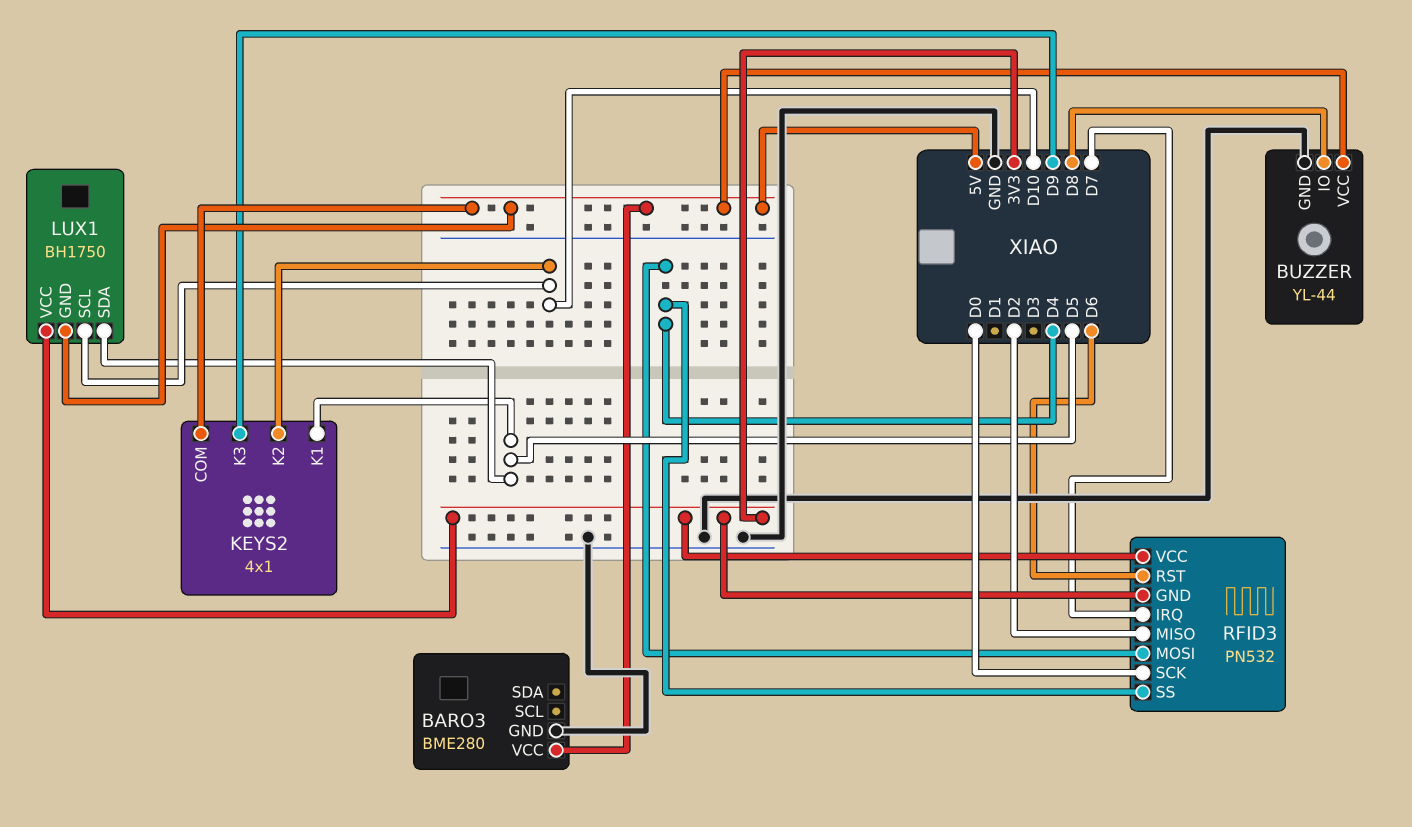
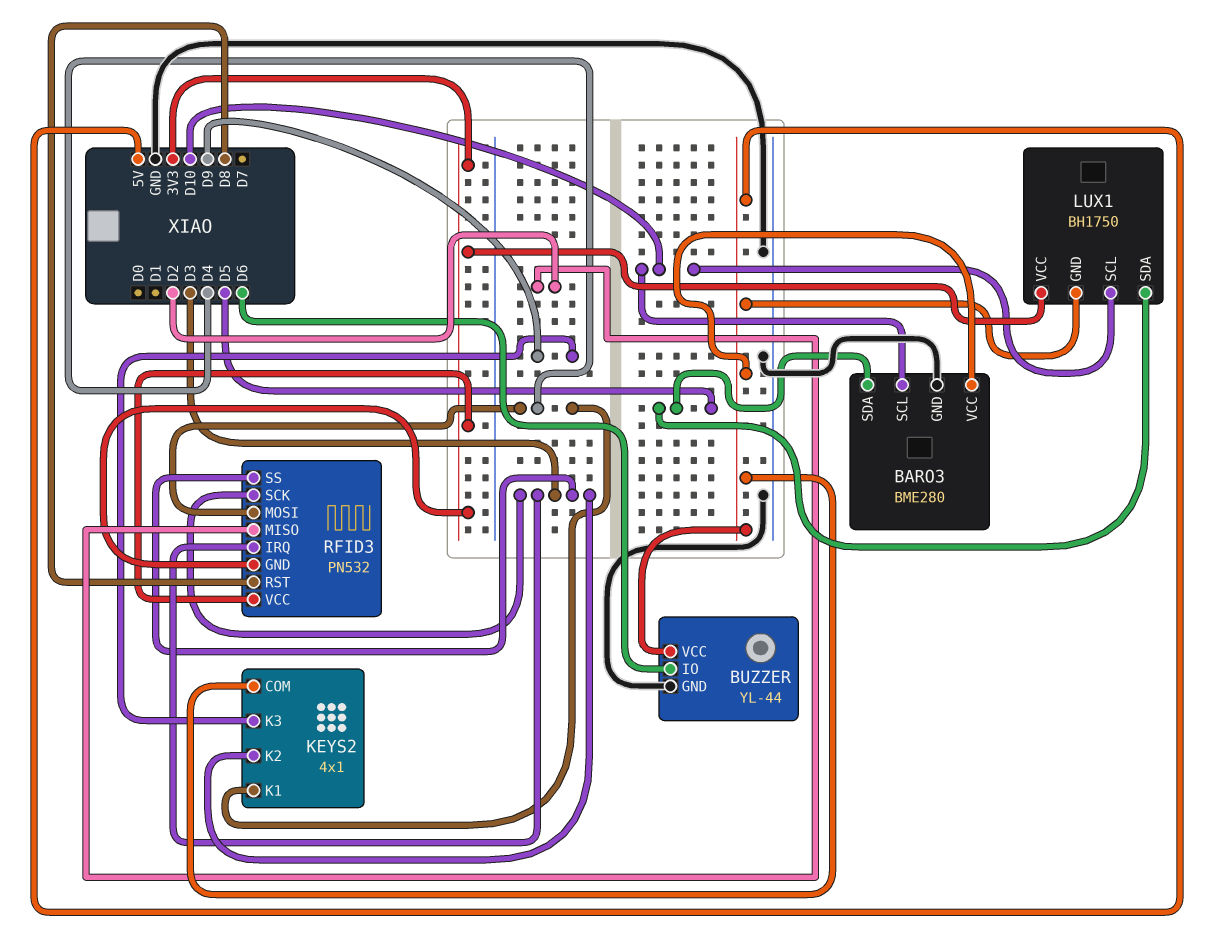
BARO3 pin SCL: none -> D10
BARO3 pin SDA: none -> D5
BUZZER pin IO: D8 -> D6
KEYS2 pin K1: D5 -> D4
KEYS2 pin K2: D10 -> D3
RFID3 pin IRQ: D7 -> D3
RFID3 pin RST: D6 -> D8
RFID3 pin SCK: D0 -> D3
RFID3 pin SS: D4 -> D3

